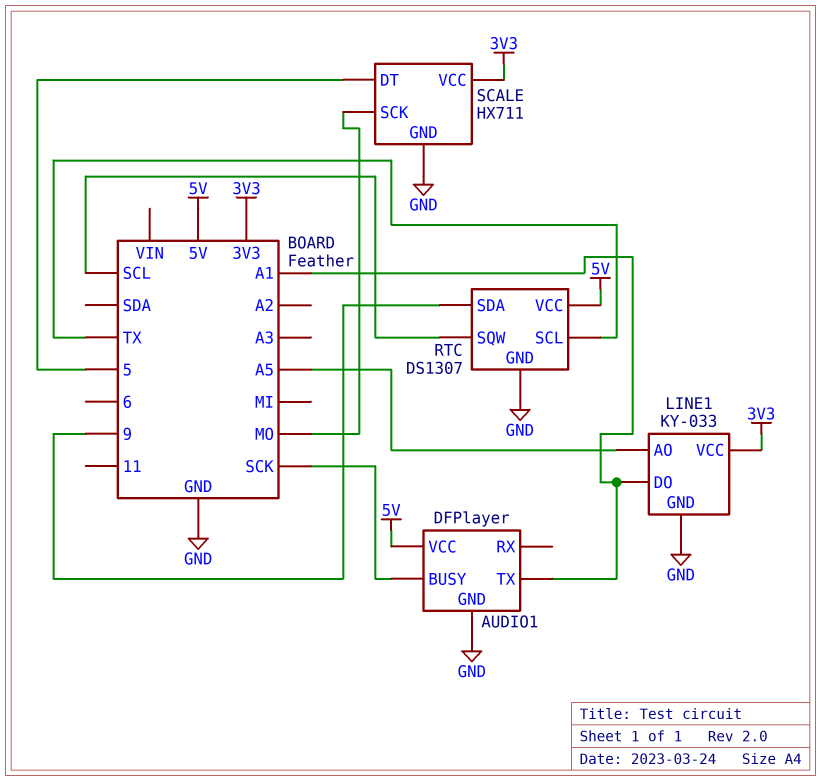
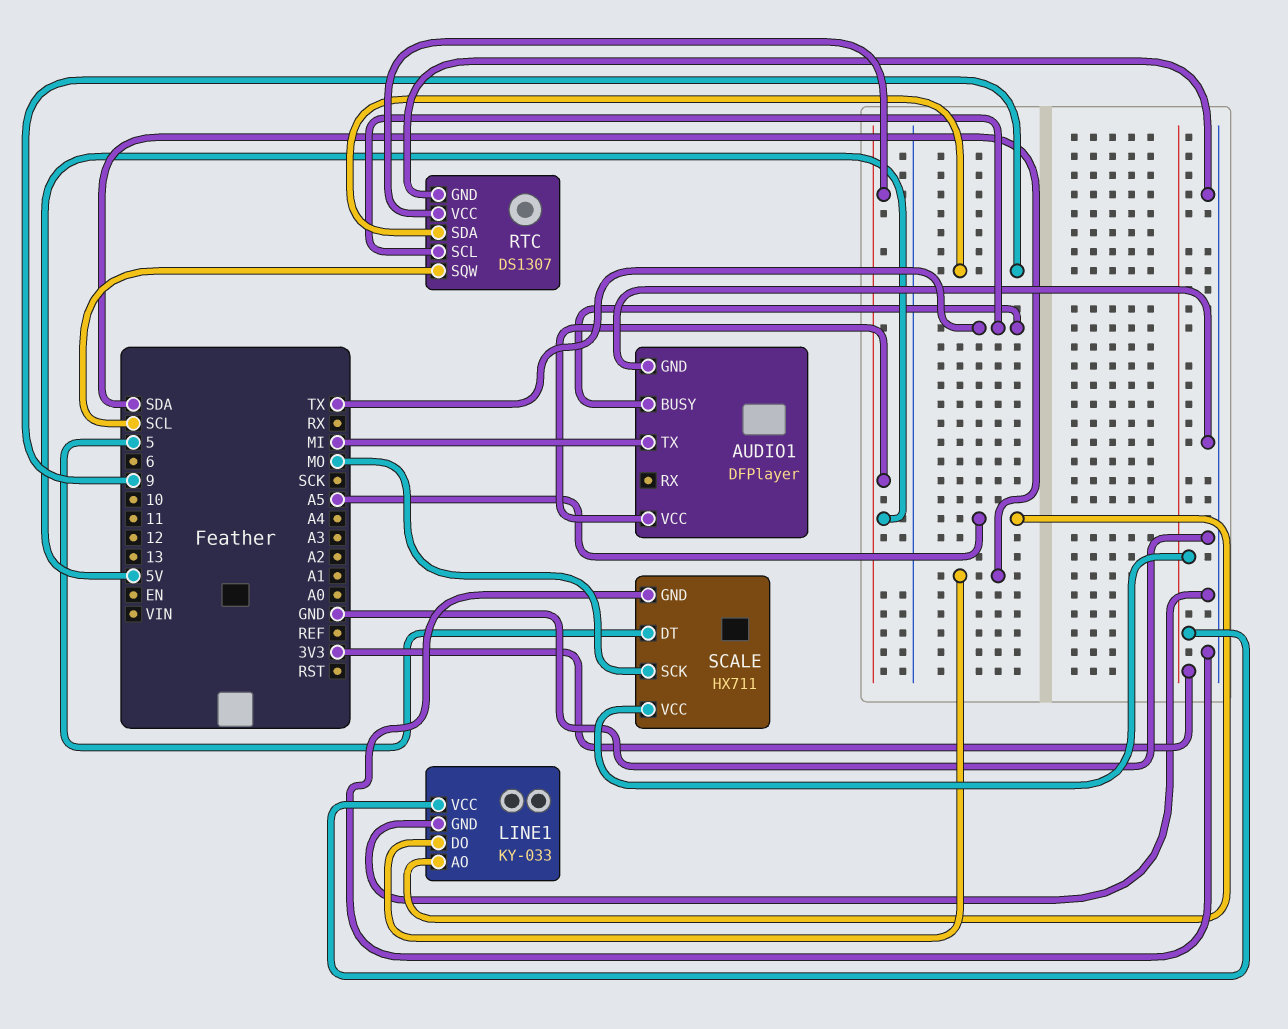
AUDIO1 pin BUSY: SCK -> TX
AUDIO1 pin TX: A1 -> MI
LINE1 pin DO: A1 -> SDA

